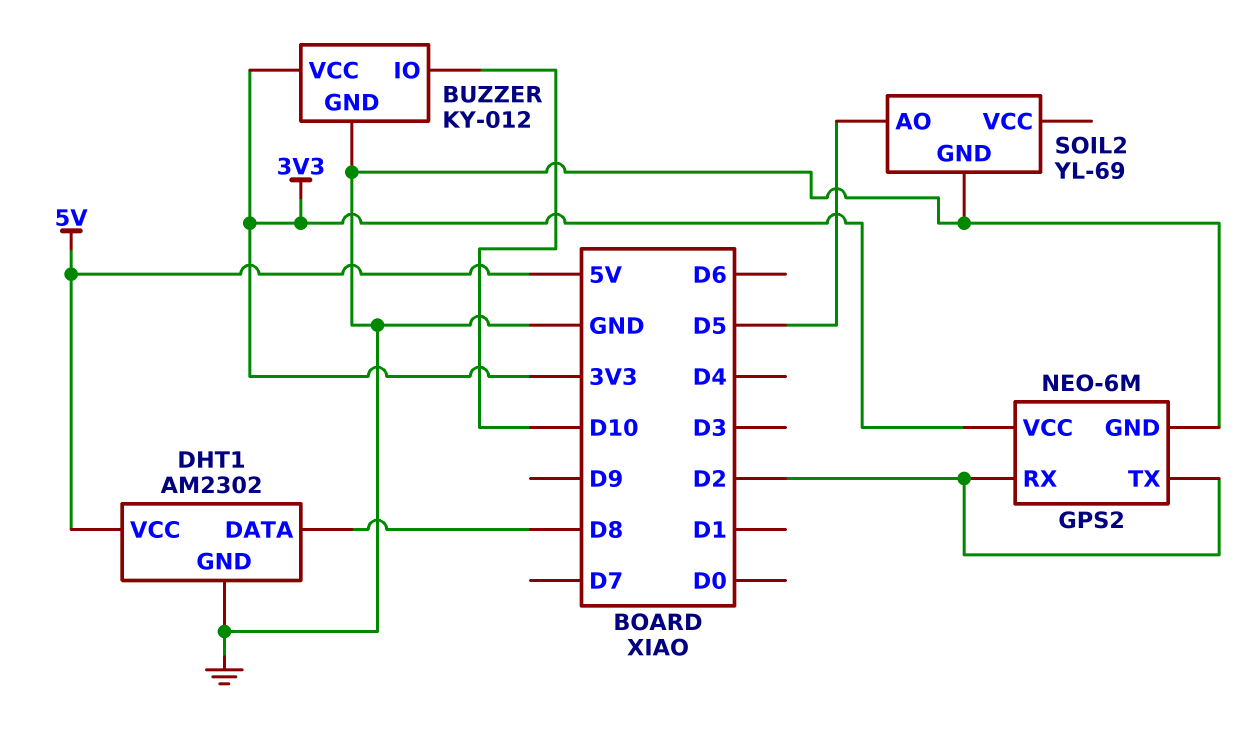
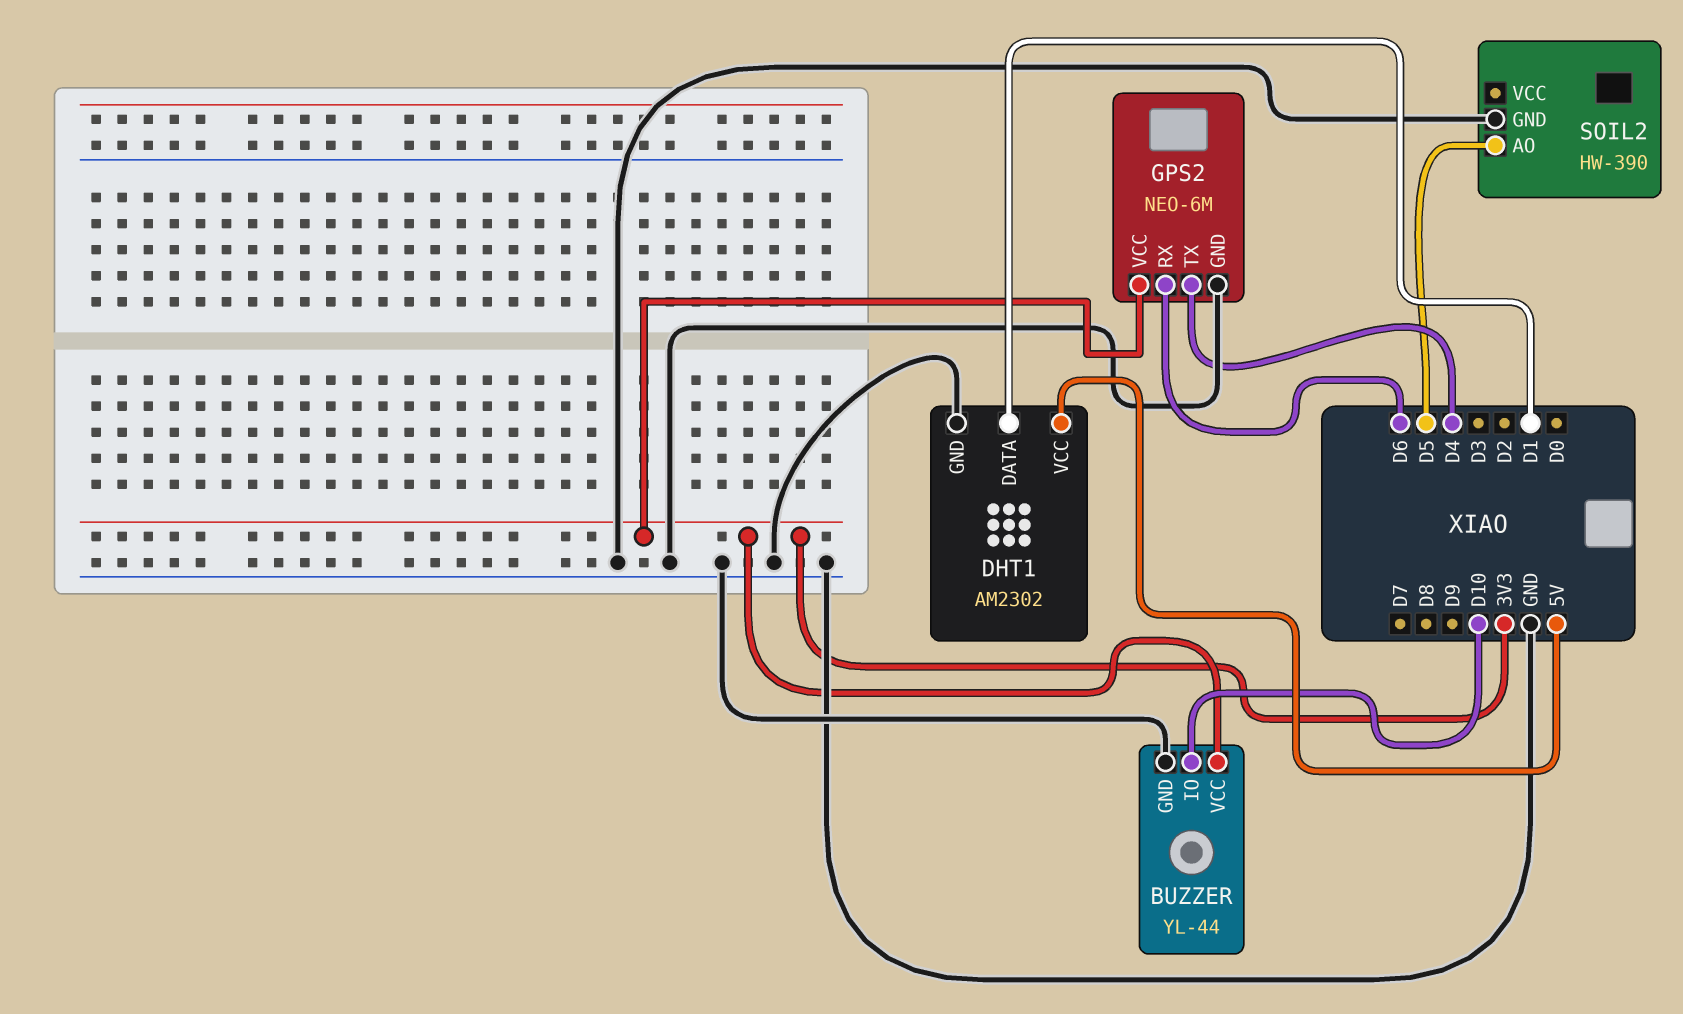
BUZZER: KY-012 -> YL-44
DHT1 pin DATA: D8 -> D1
GPS2 pin RX: D2 -> D6
GPS2 pin TX: D2 -> D4
SOIL2: YL-69 -> HW-390

